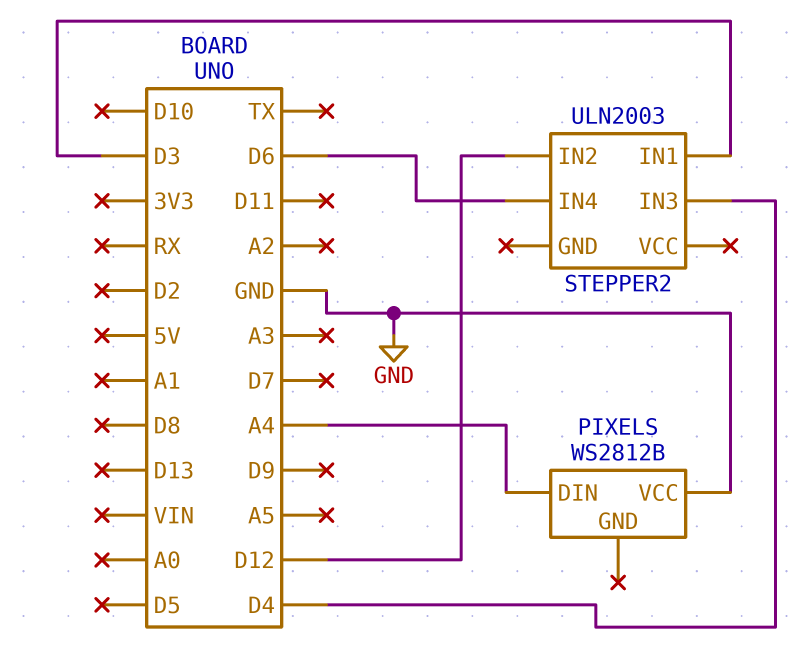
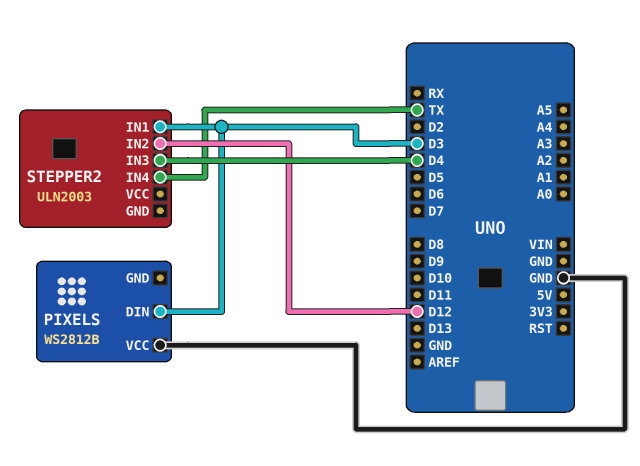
PIXELS pin DIN: A4 -> D3
STEPPER2 pin IN4: D6 -> TX

